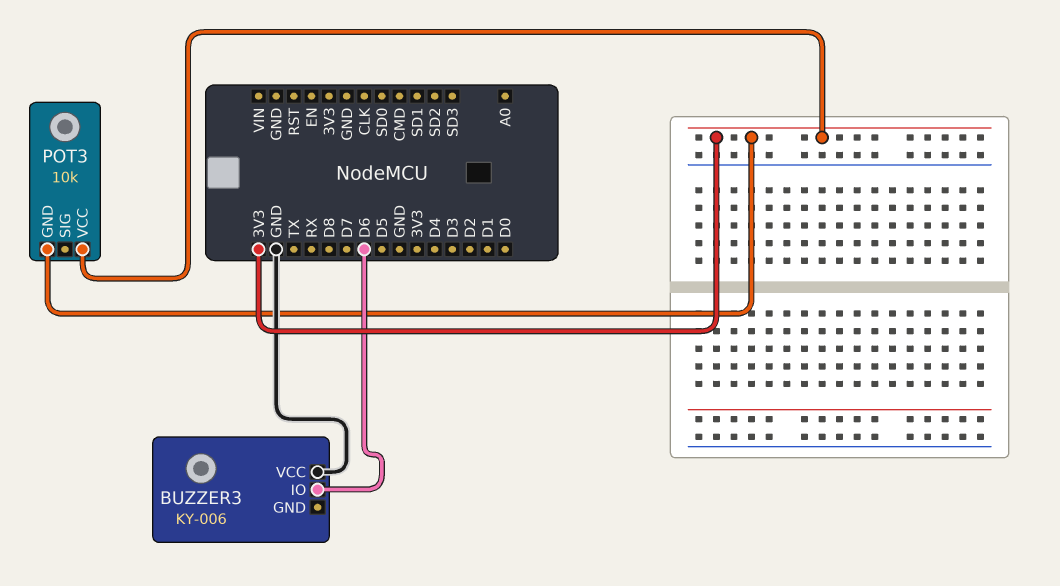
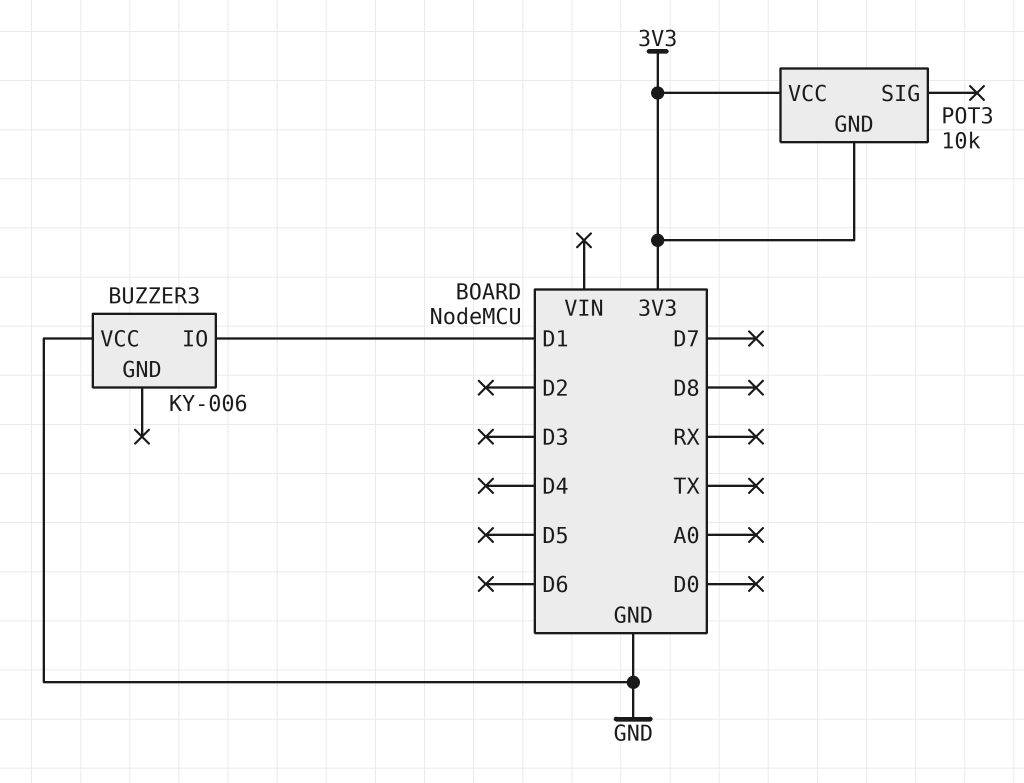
BUZZER3 pin IO: D6 -> D1

